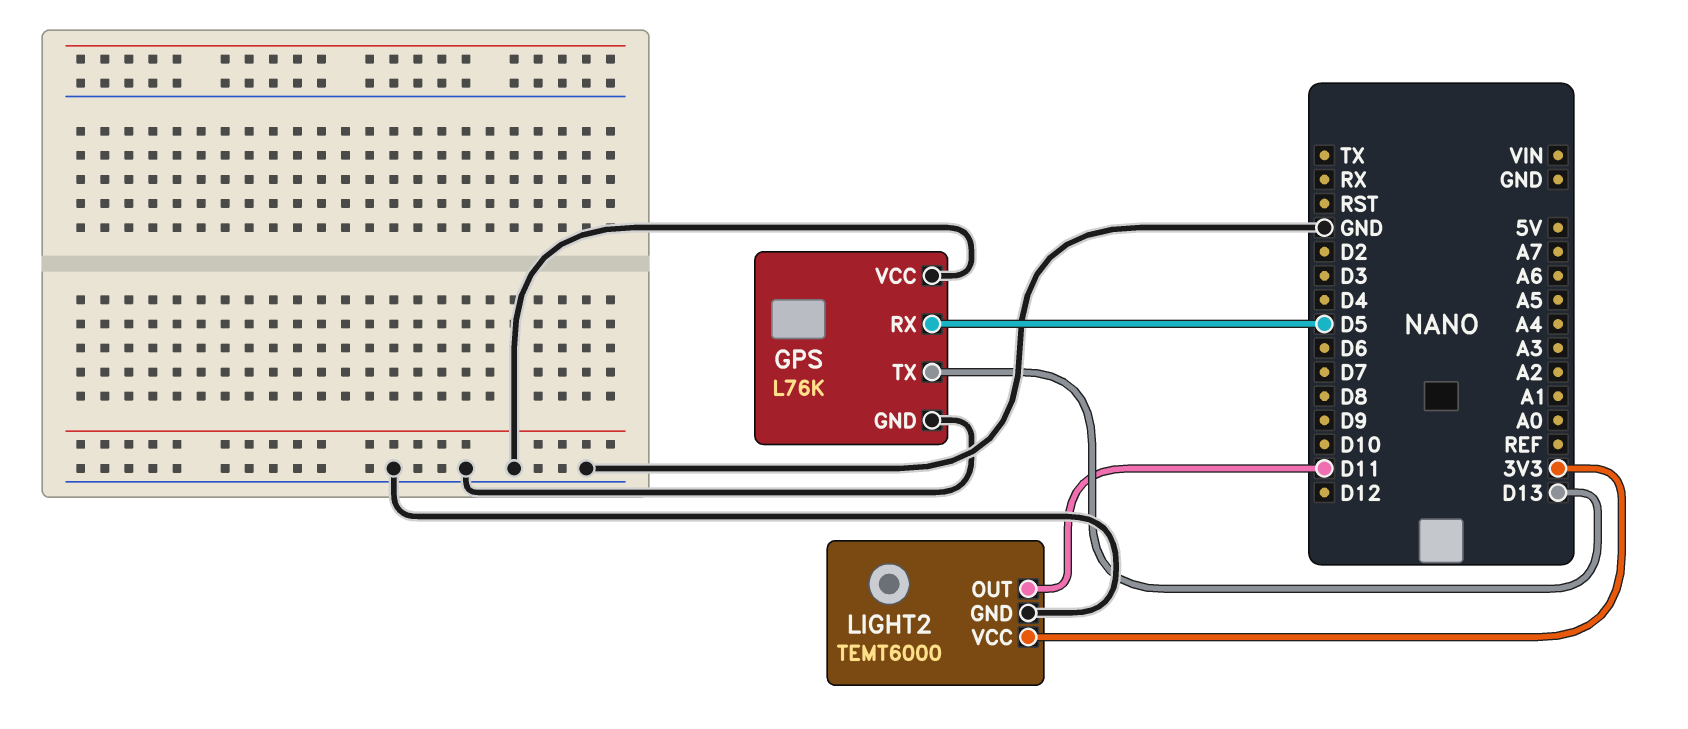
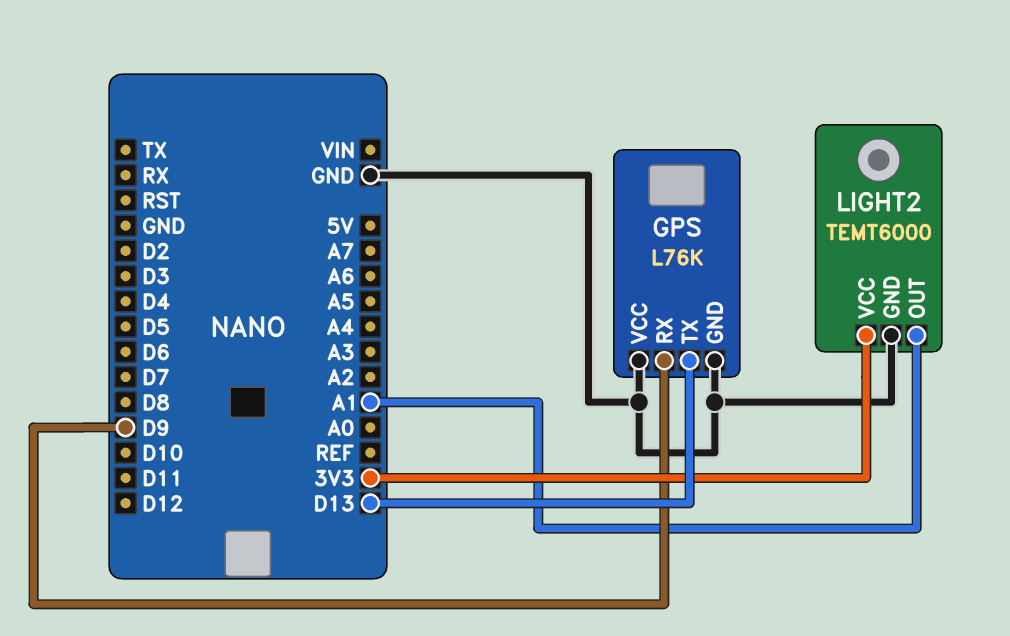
GPS pin RX: D5 -> D9
LIGHT2 pin OUT: D11 -> A1

